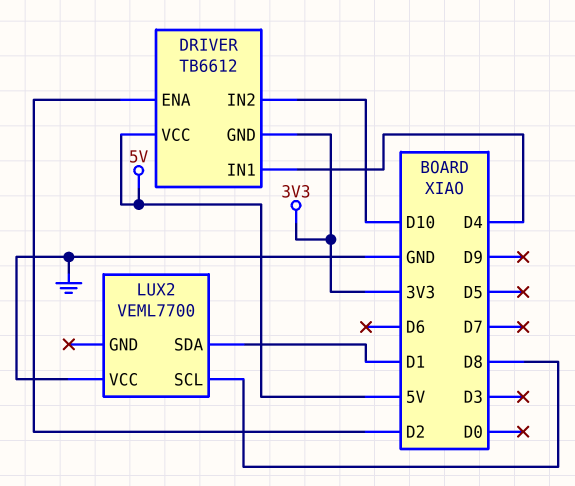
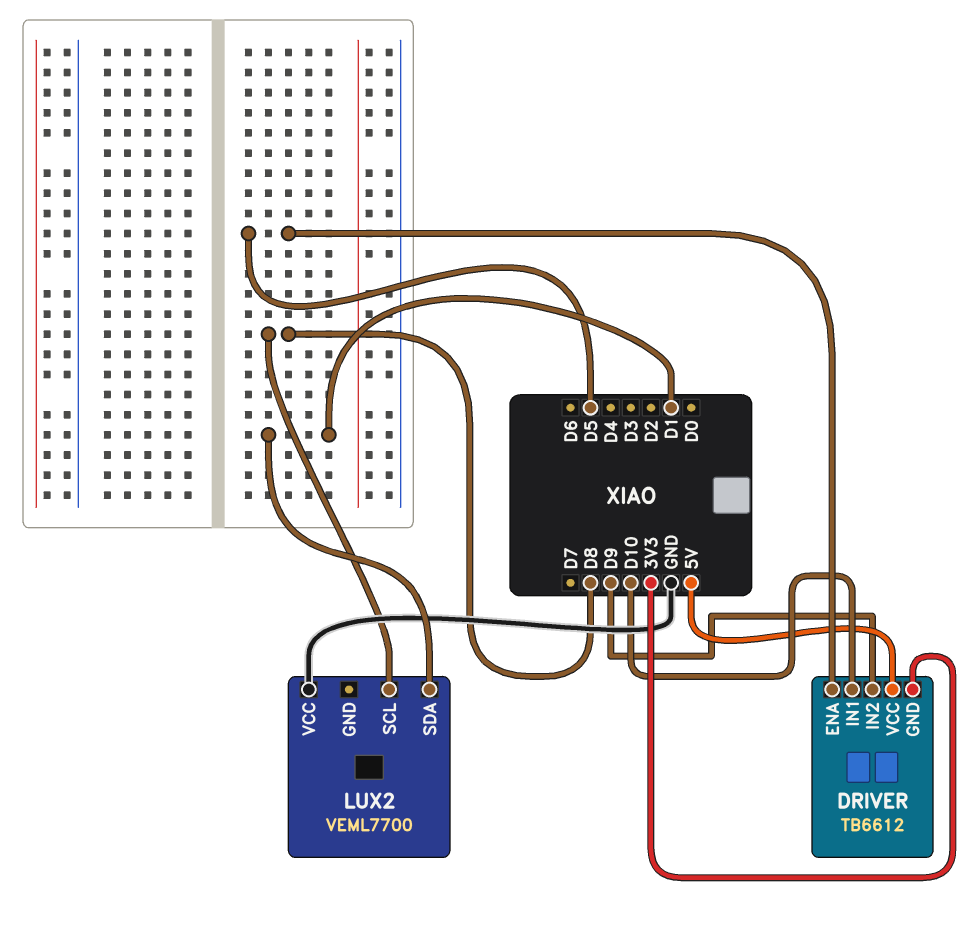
DRIVER pin ENA: D2 -> D5
DRIVER pin IN1: D4 -> D10
DRIVER pin IN2: D10 -> D9

